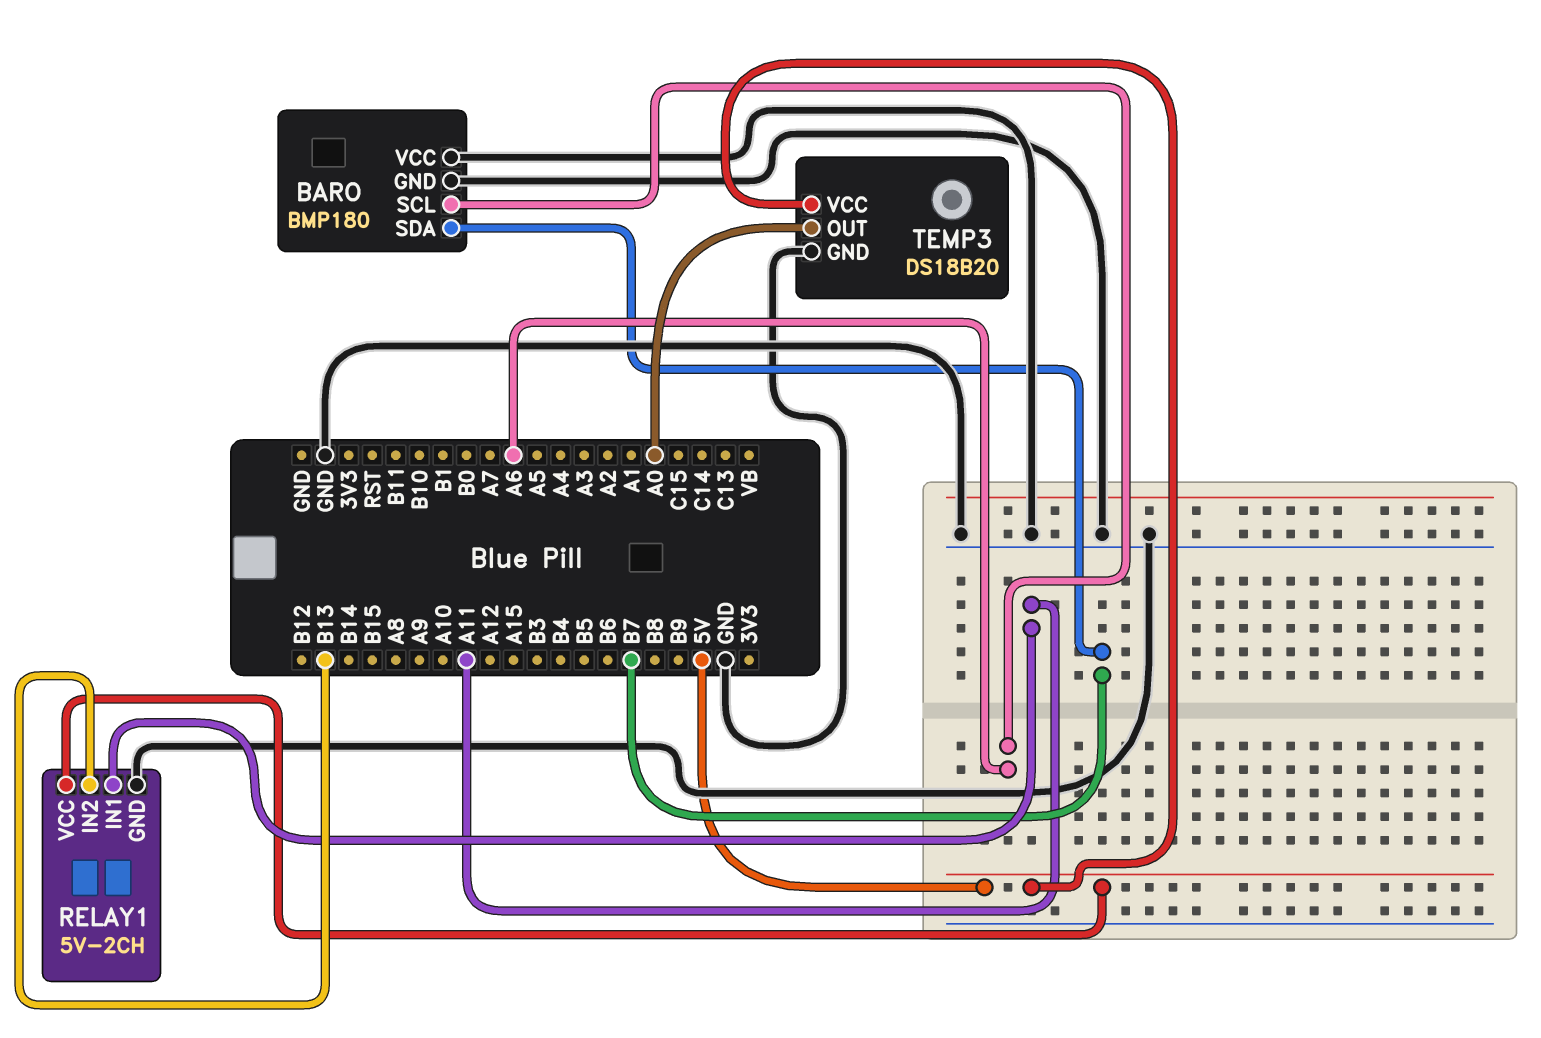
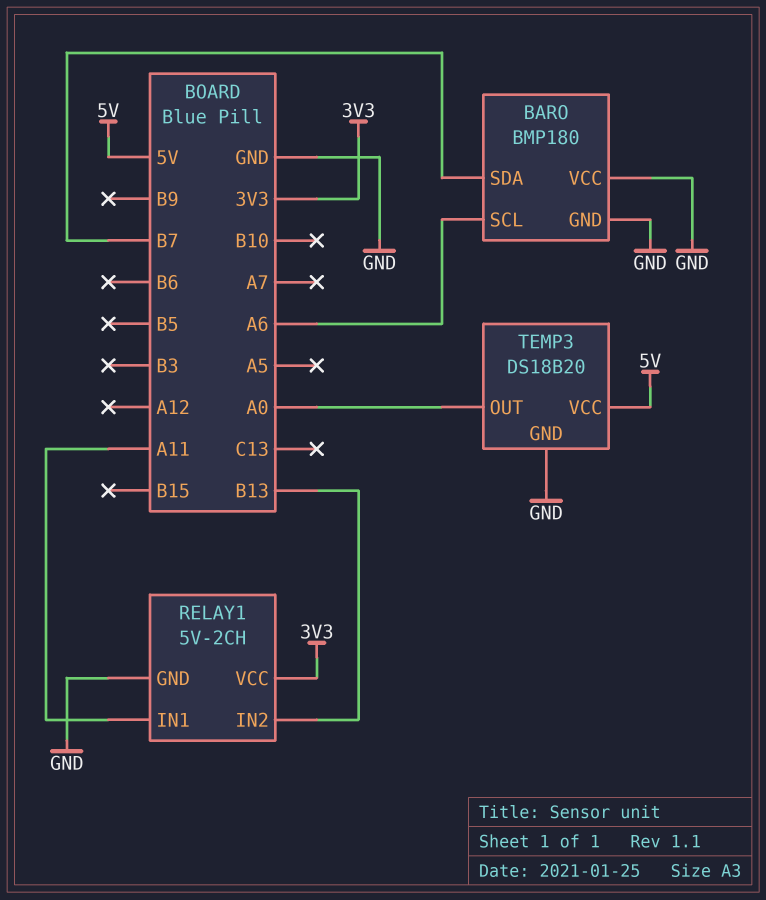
RELAY1 pin VCC: 5V -> 3V3

